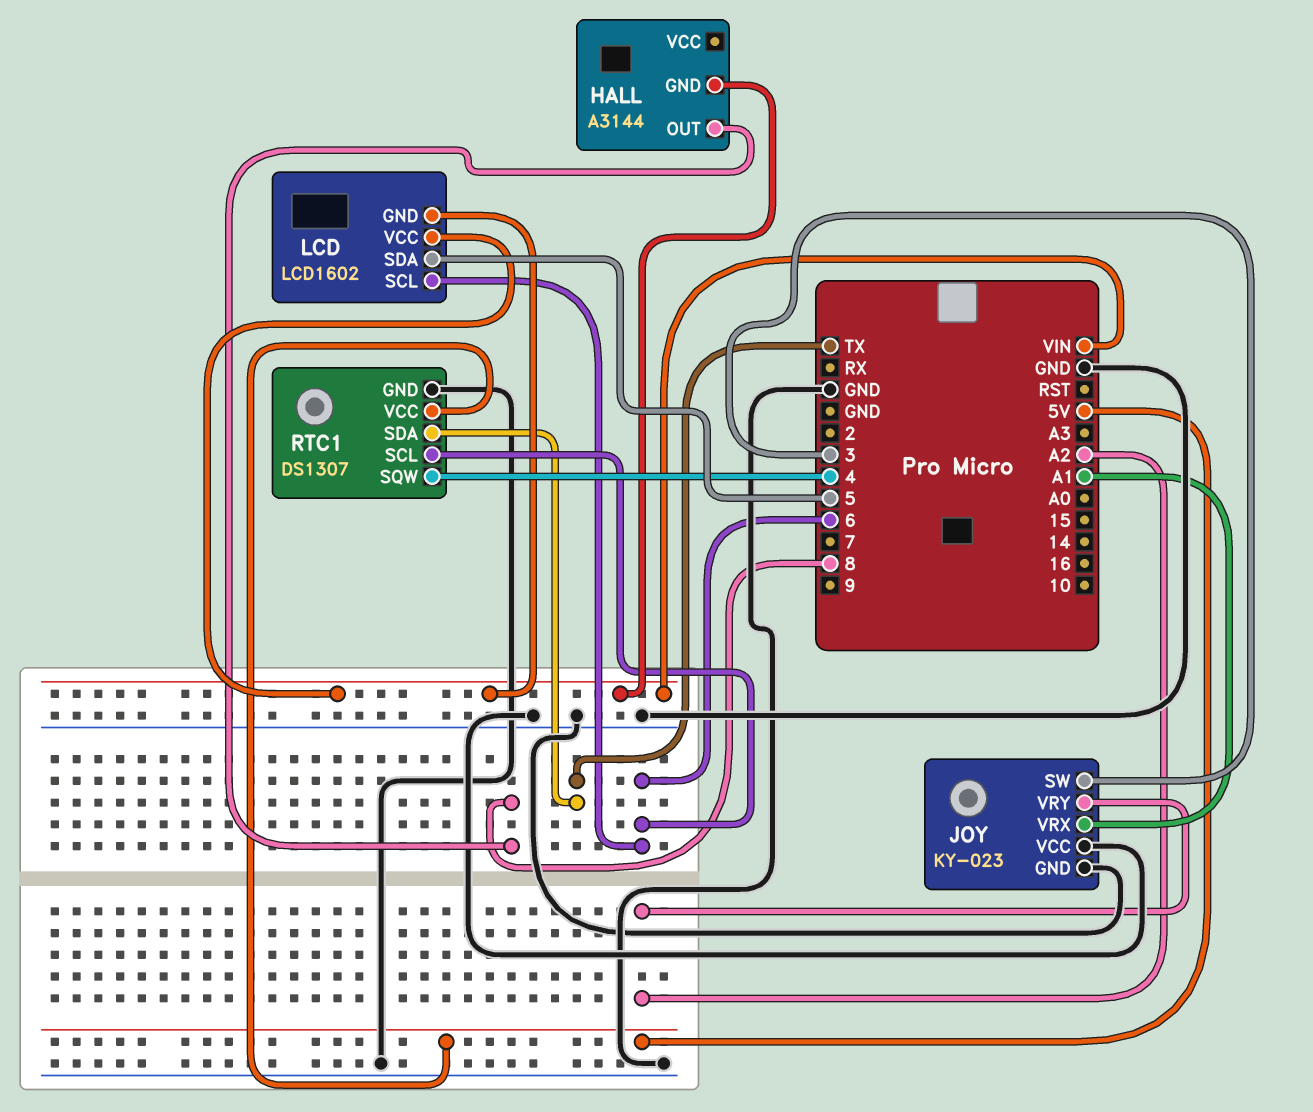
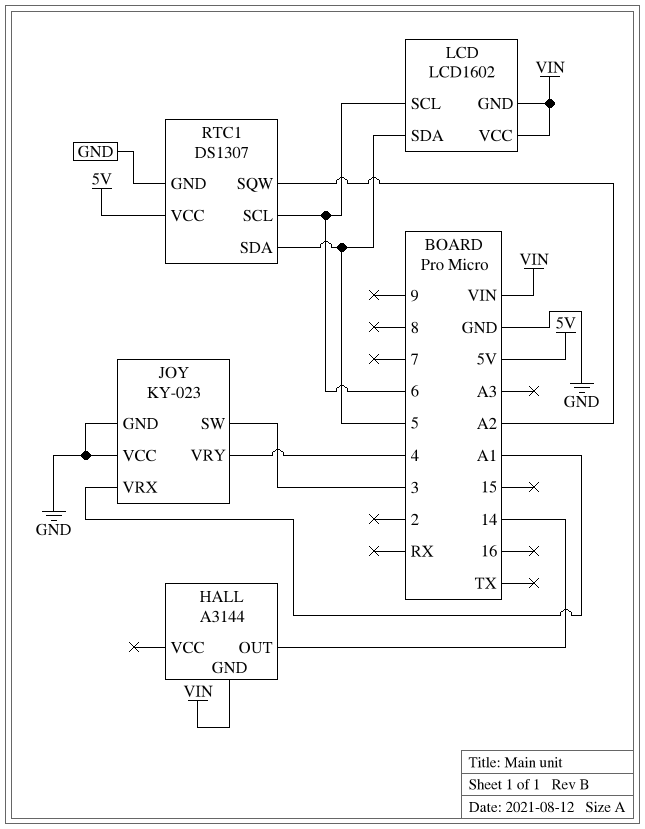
HALL pin OUT: 8 -> 14
JOY pin VRY: A2 -> 4
RTC1 pin SDA: TX -> 5
RTC1 pin SQW: 4 -> A2

